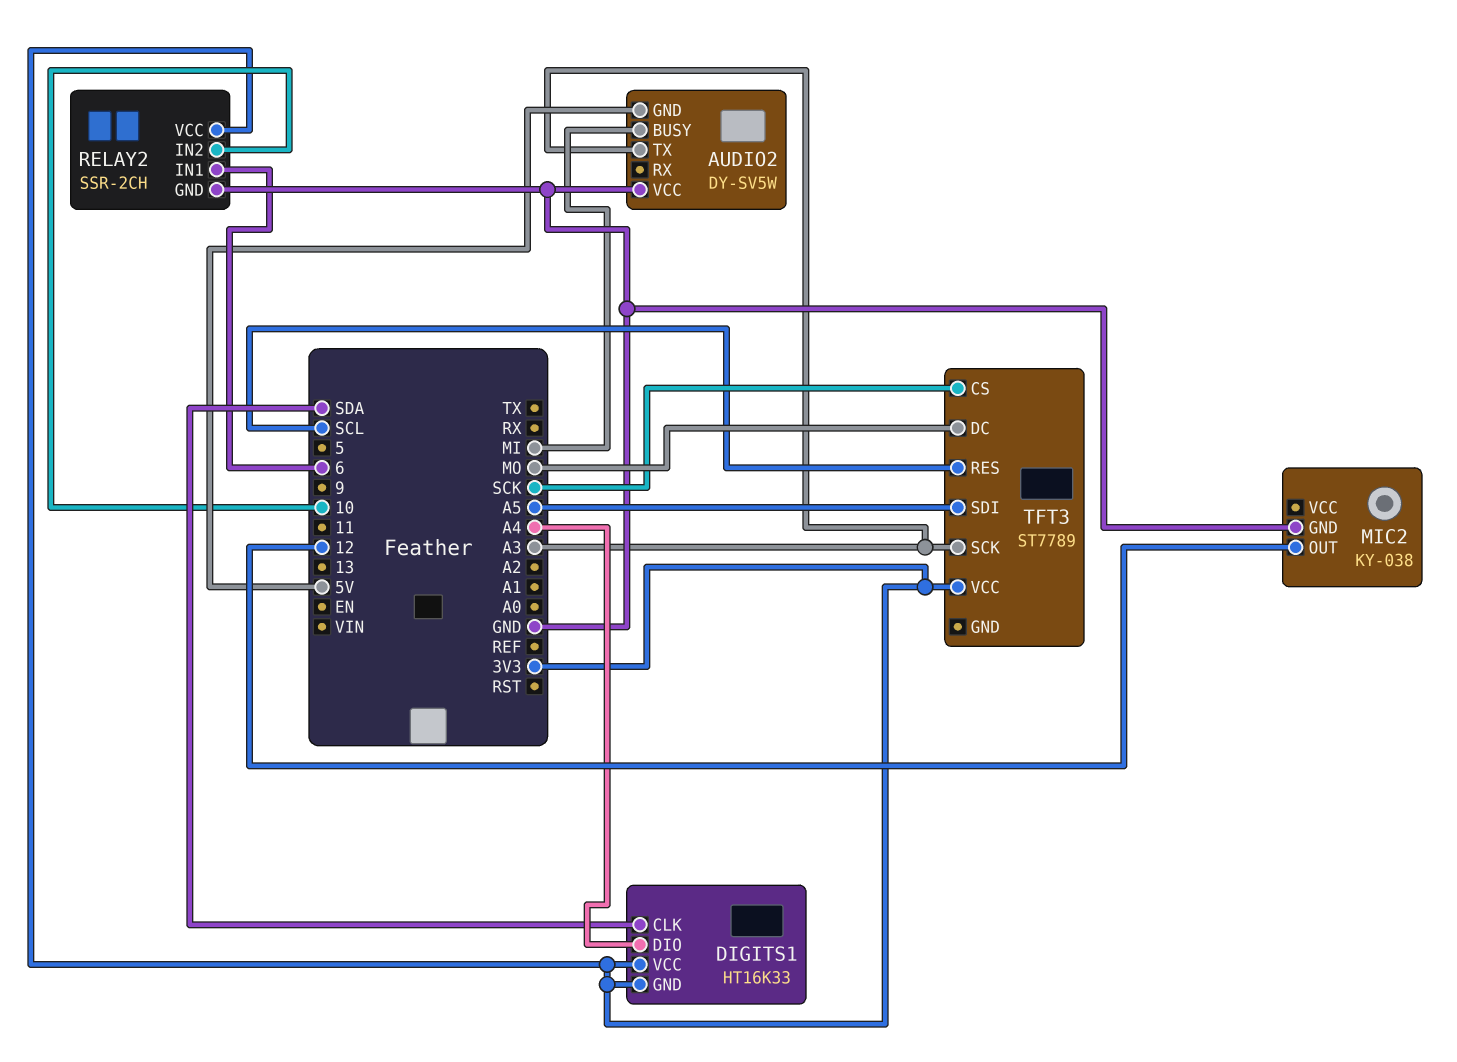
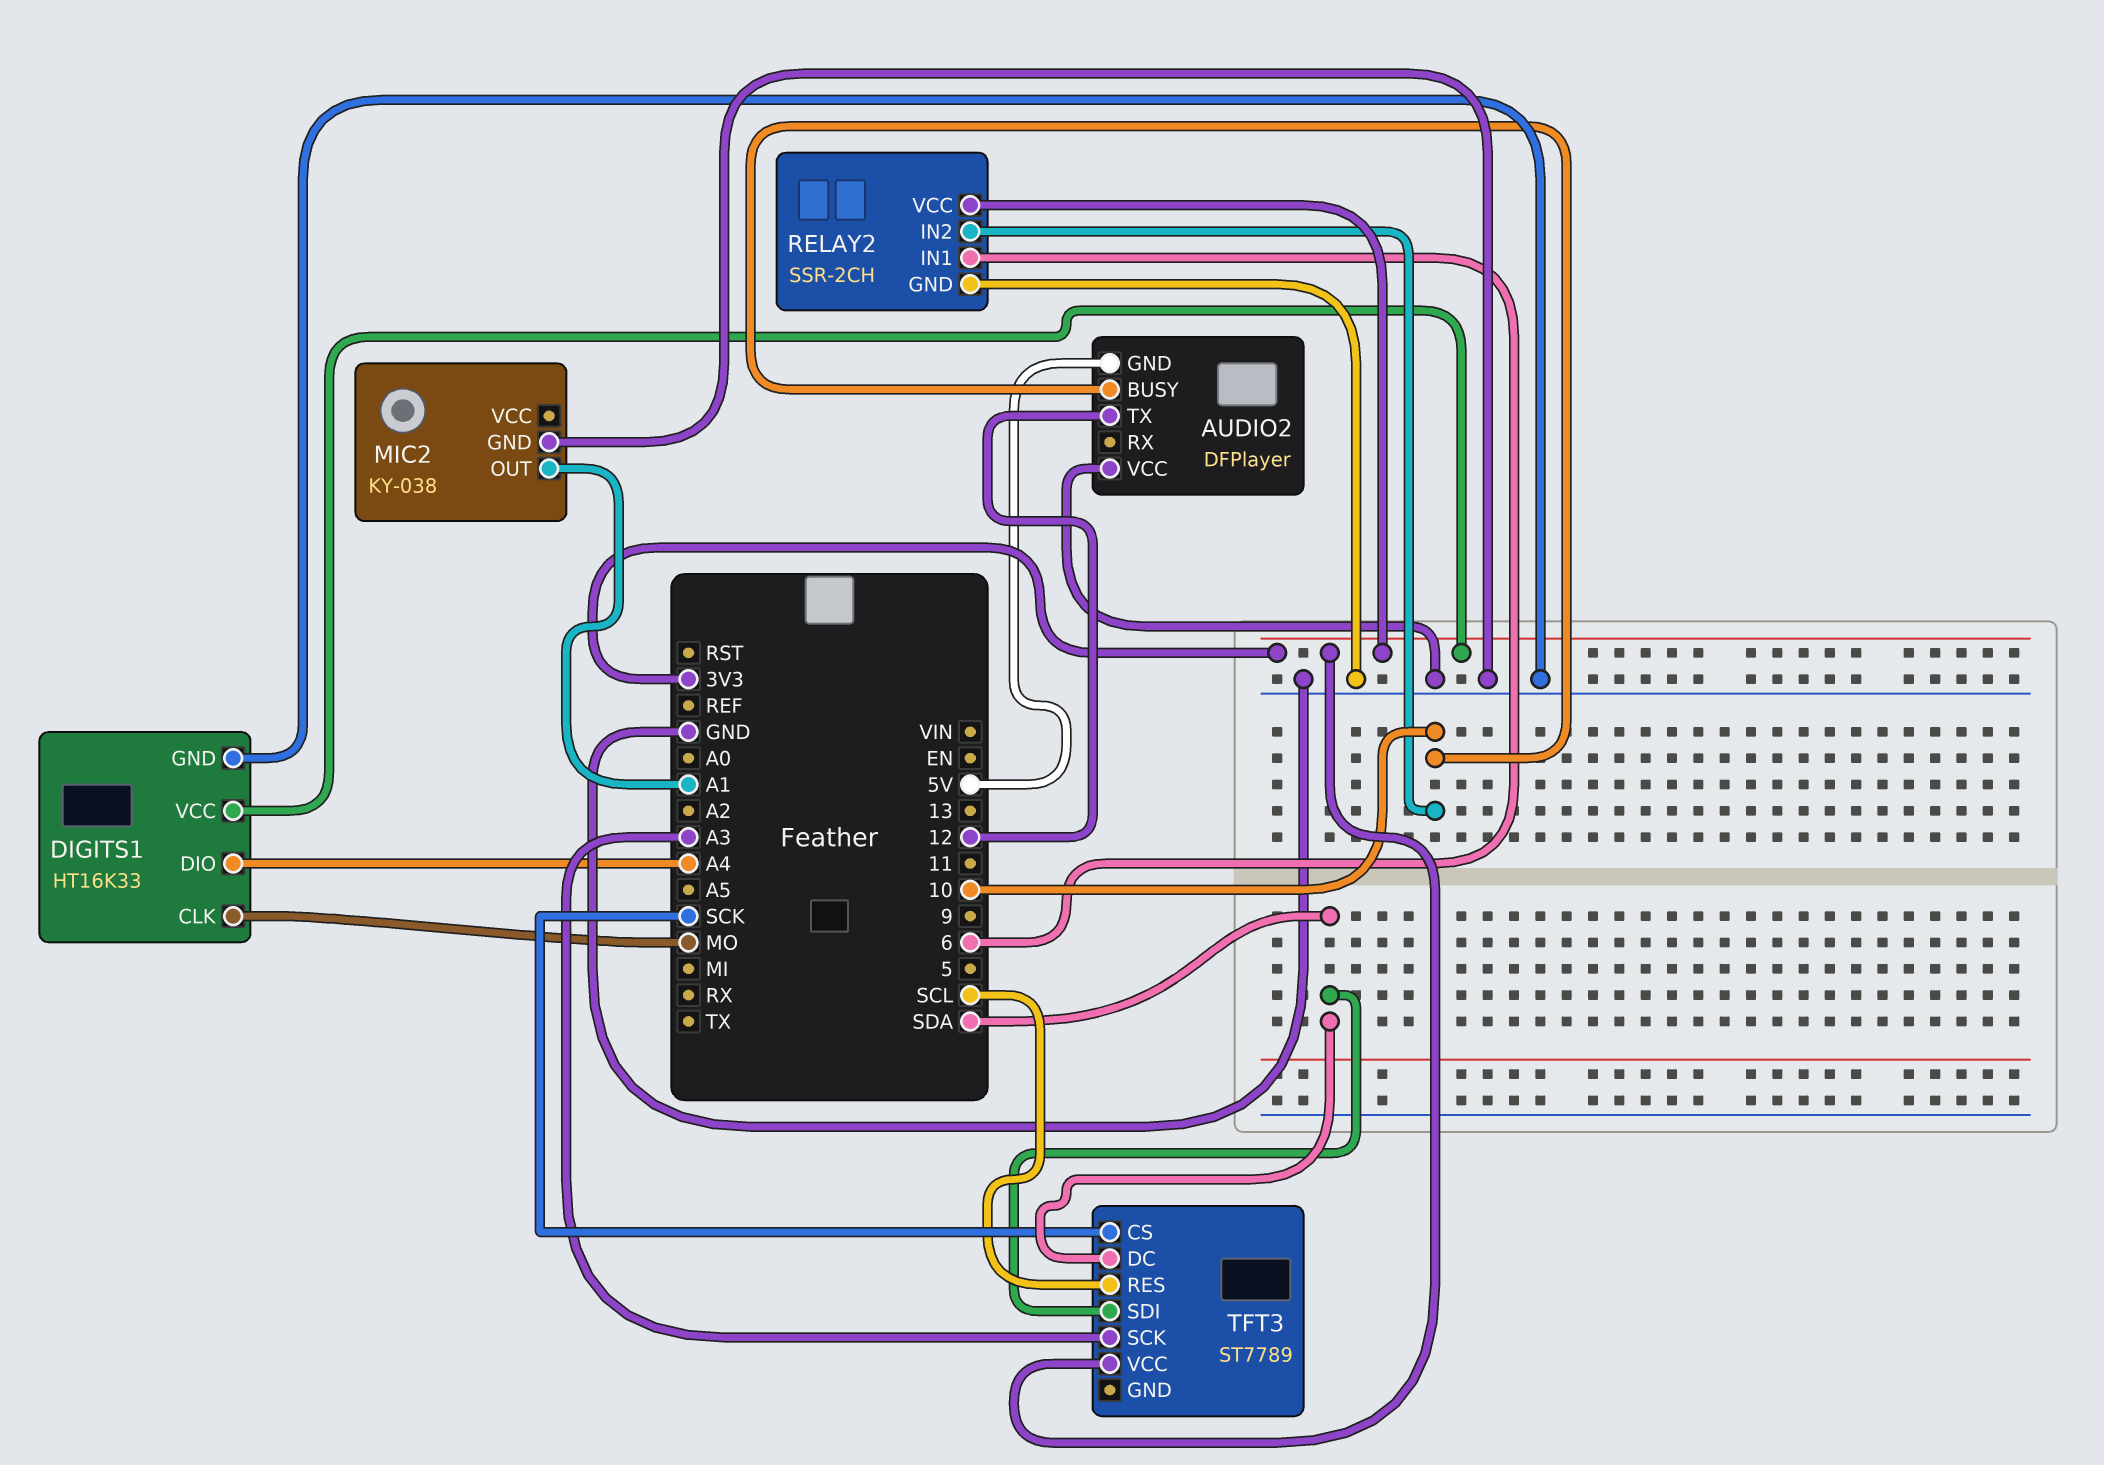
AUDIO2: DY-SV5W -> DFPlayer
AUDIO2 pin BUSY: MI -> 10
AUDIO2 pin TX: A3 -> 12
DIGITS1 pin CLK: SDA -> MO
DIGITS1 pin GND: 3V3 -> GND
MIC2 pin OUT: 12 -> A1
TFT3 pin DC: MO -> SDA
TFT3 pin SDI: A5 -> SDA

